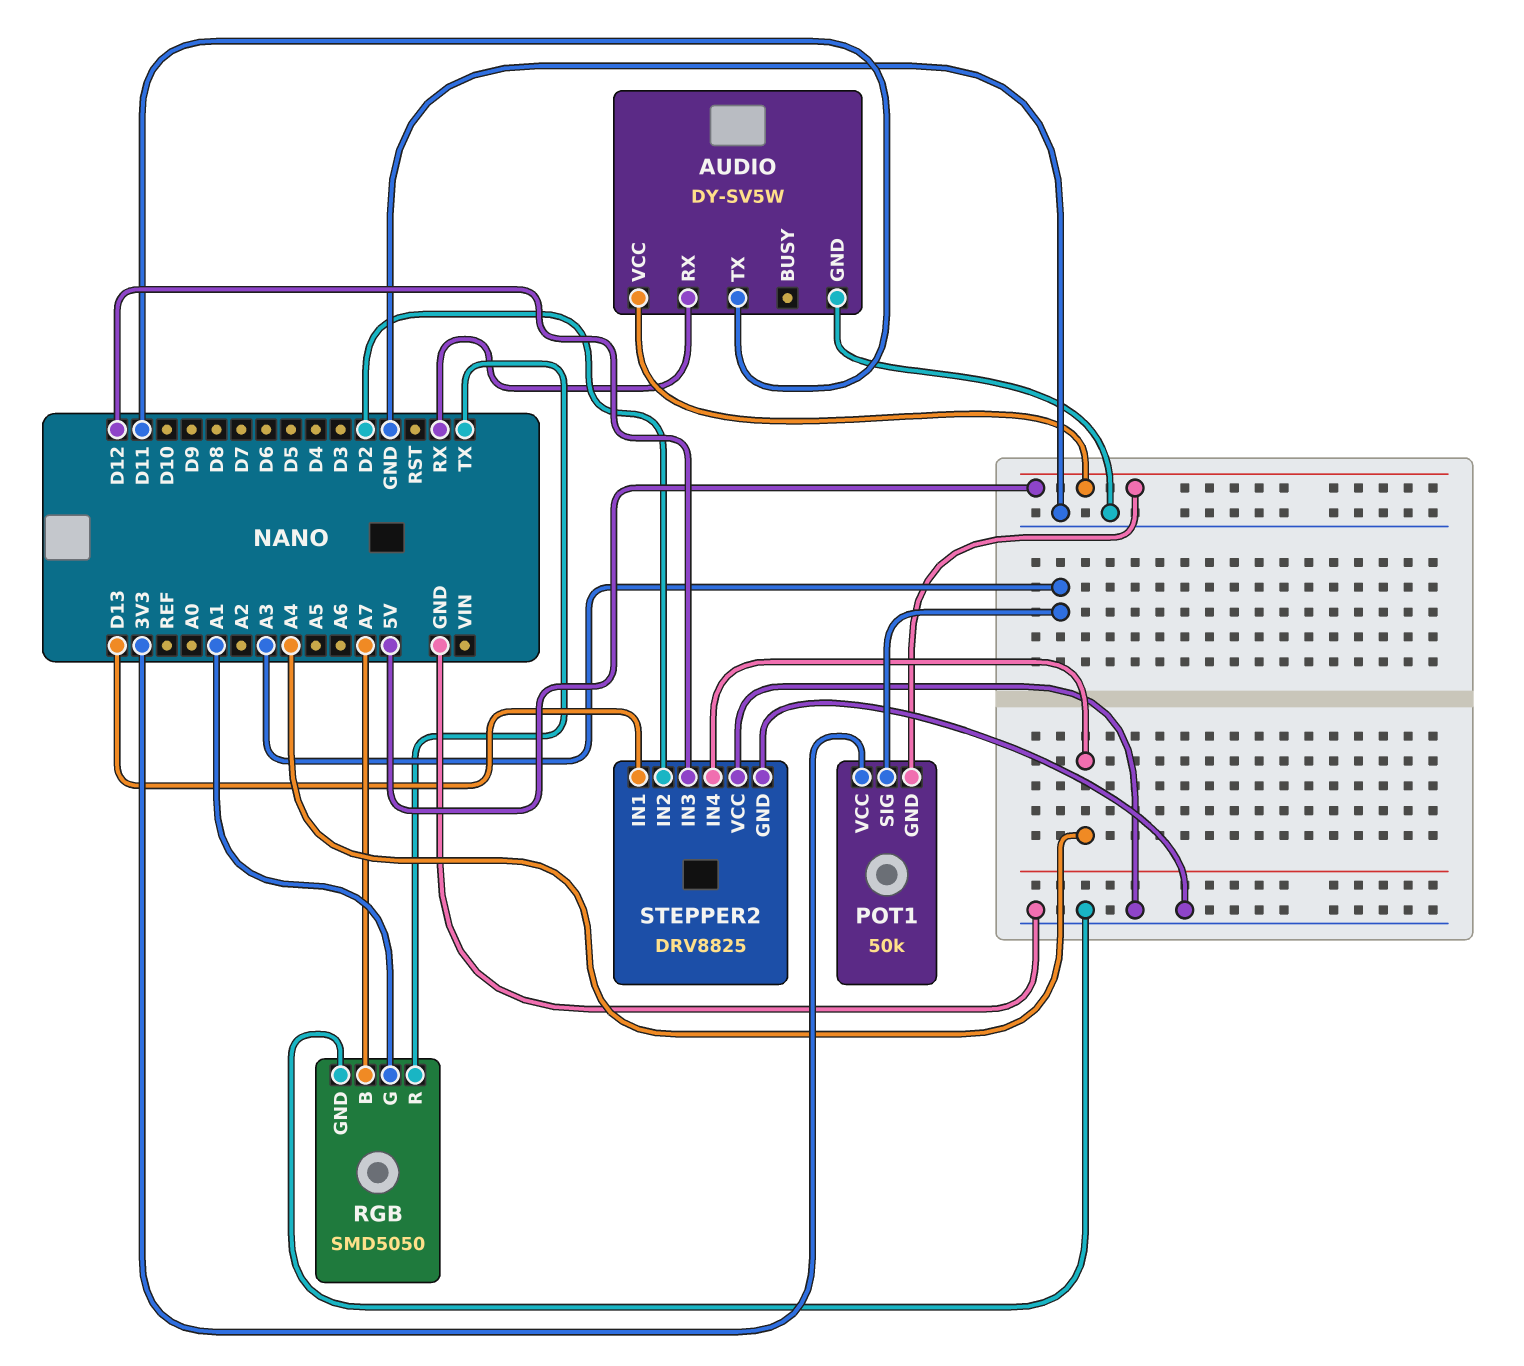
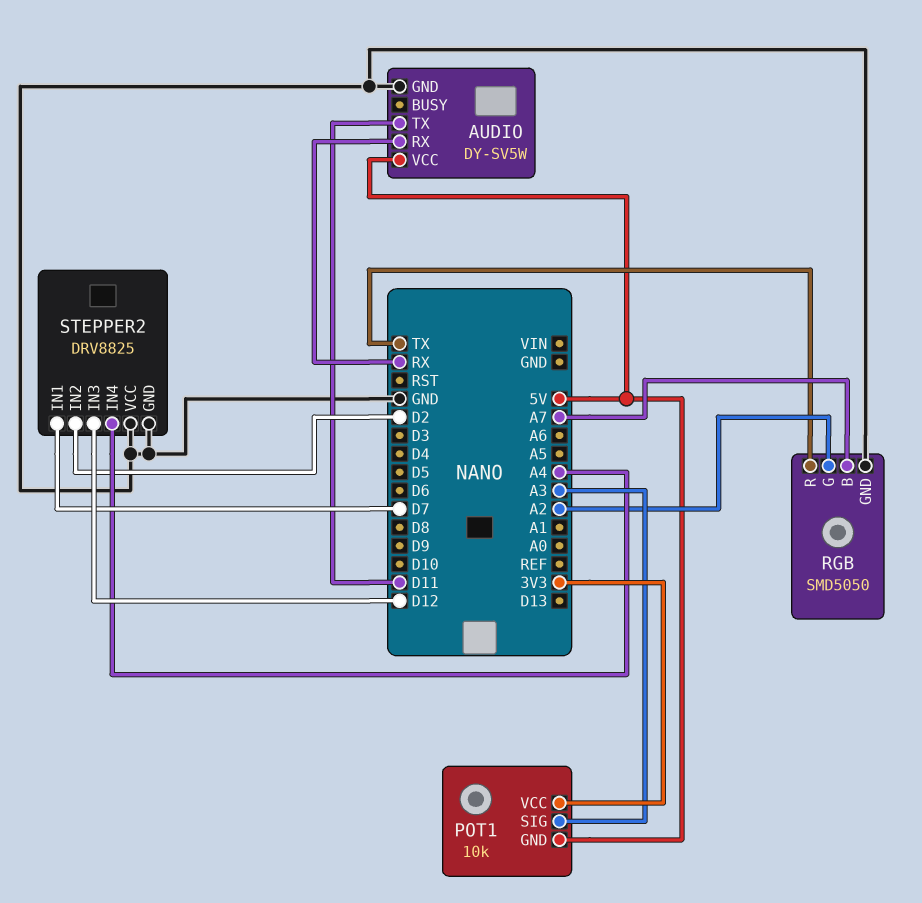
POT1: 50k -> 10k
RGB pin G: A1 -> A2
STEPPER2 pin IN1: D13 -> D7

